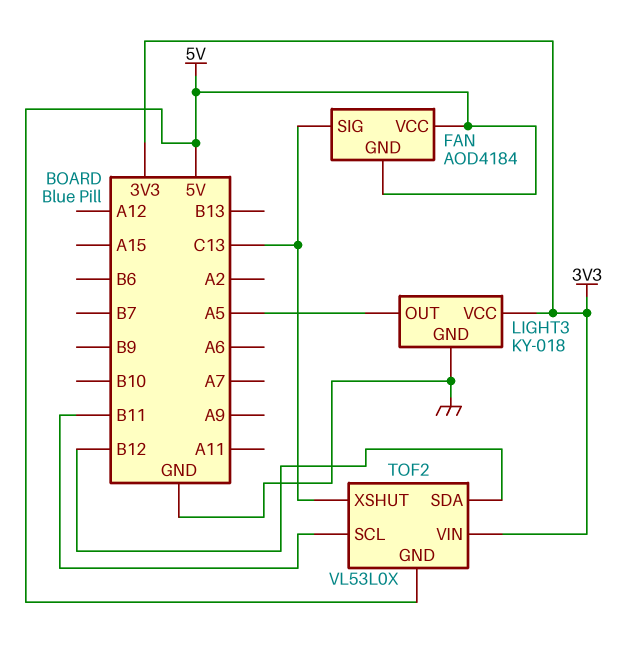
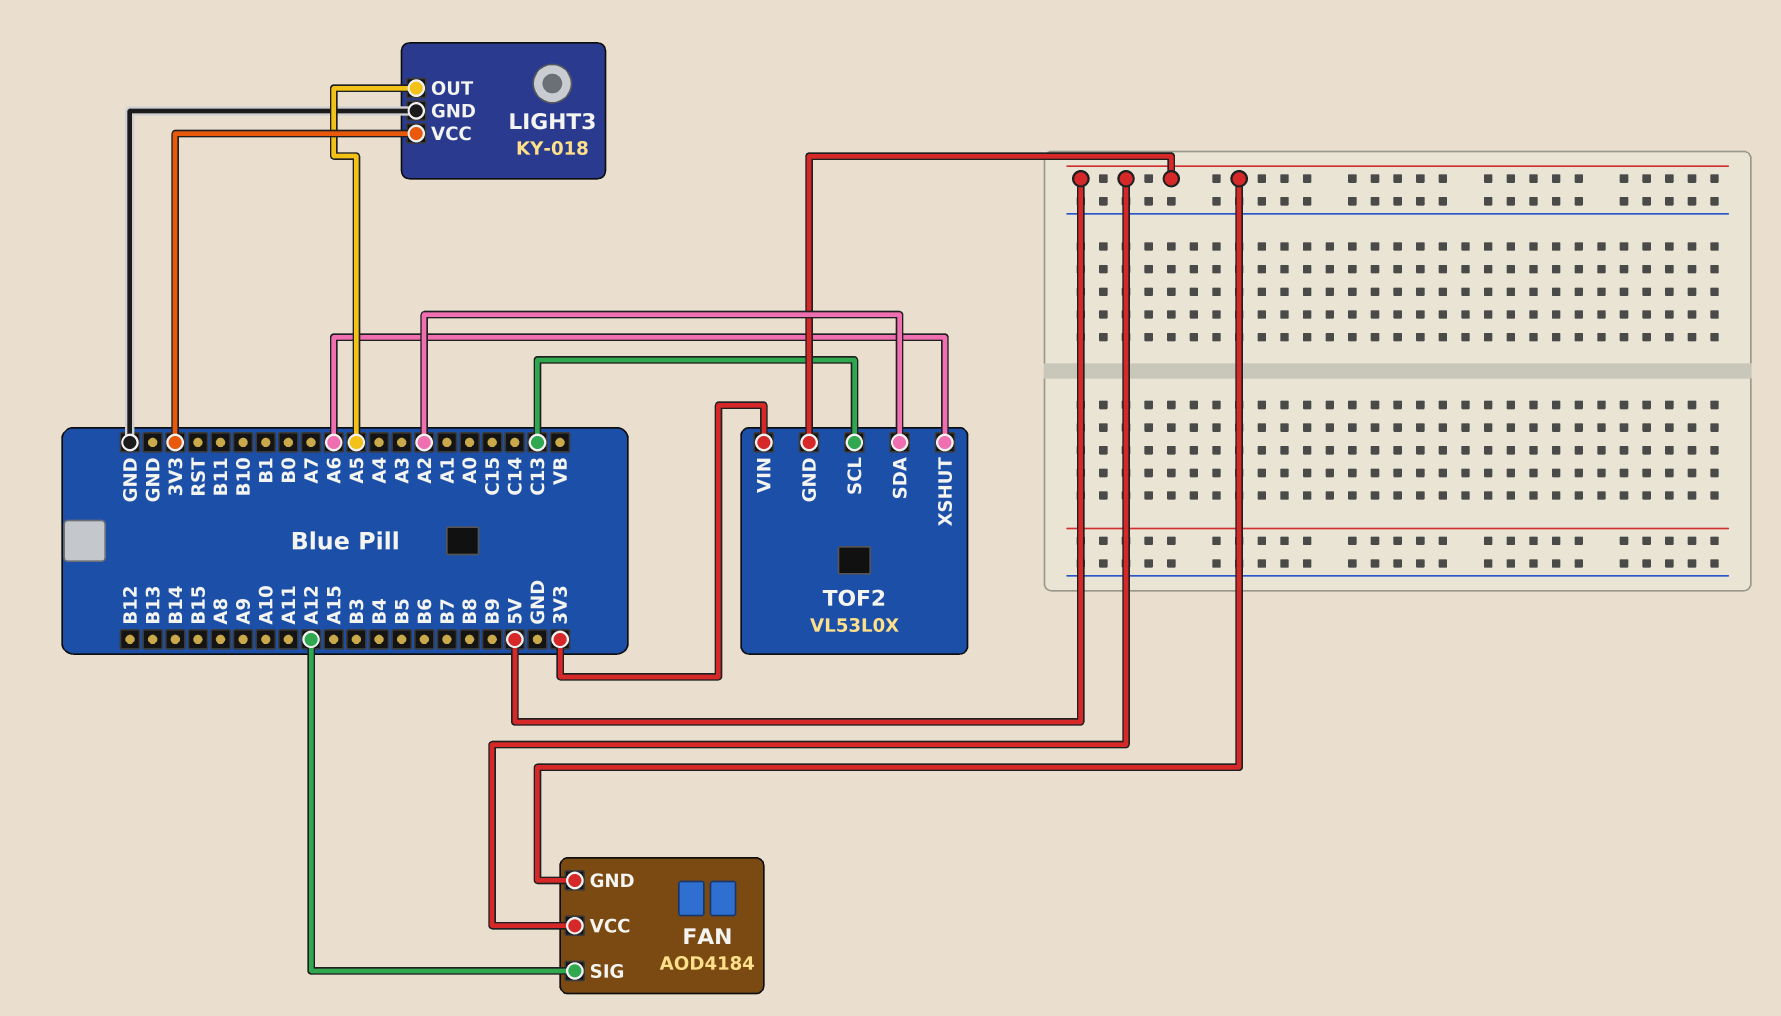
FAN pin SIG: C13 -> A12
TOF2 pin SCL: B11 -> C13
TOF2 pin SDA: B12 -> A2
TOF2 pin XSHUT: C13 -> A6

